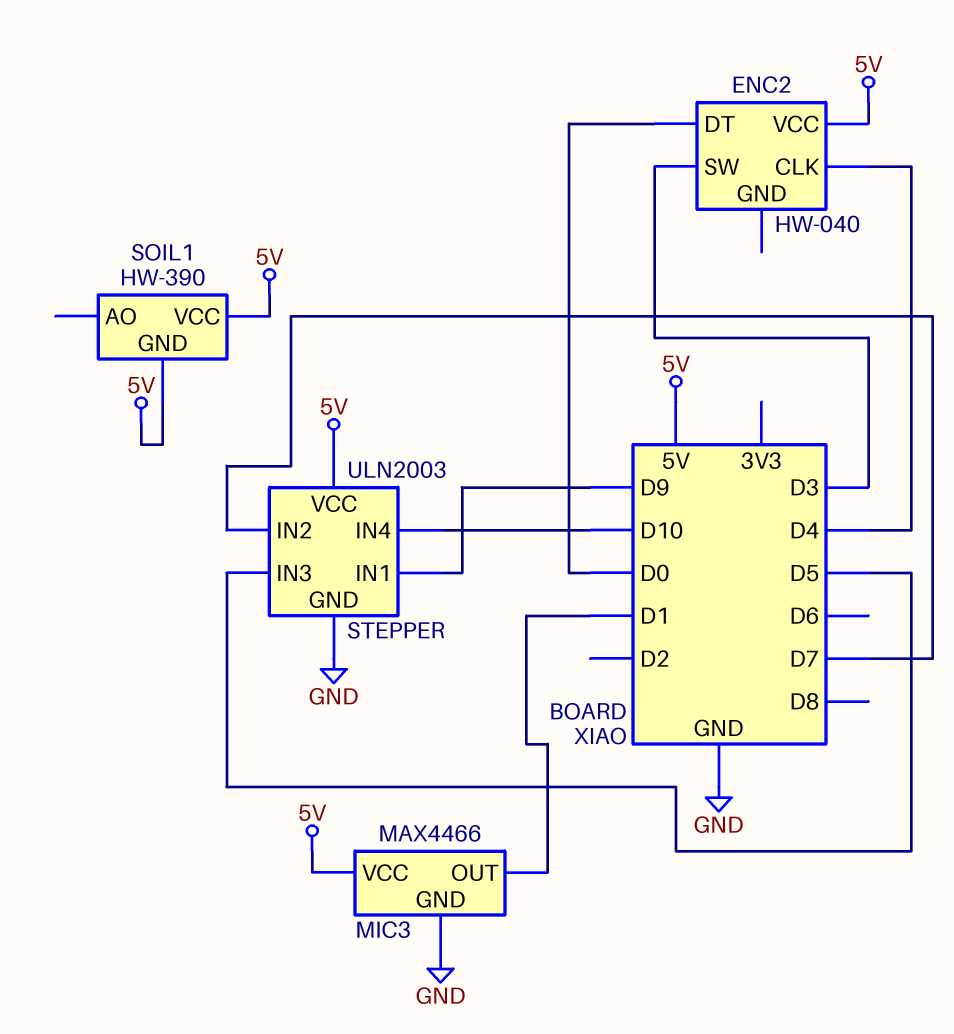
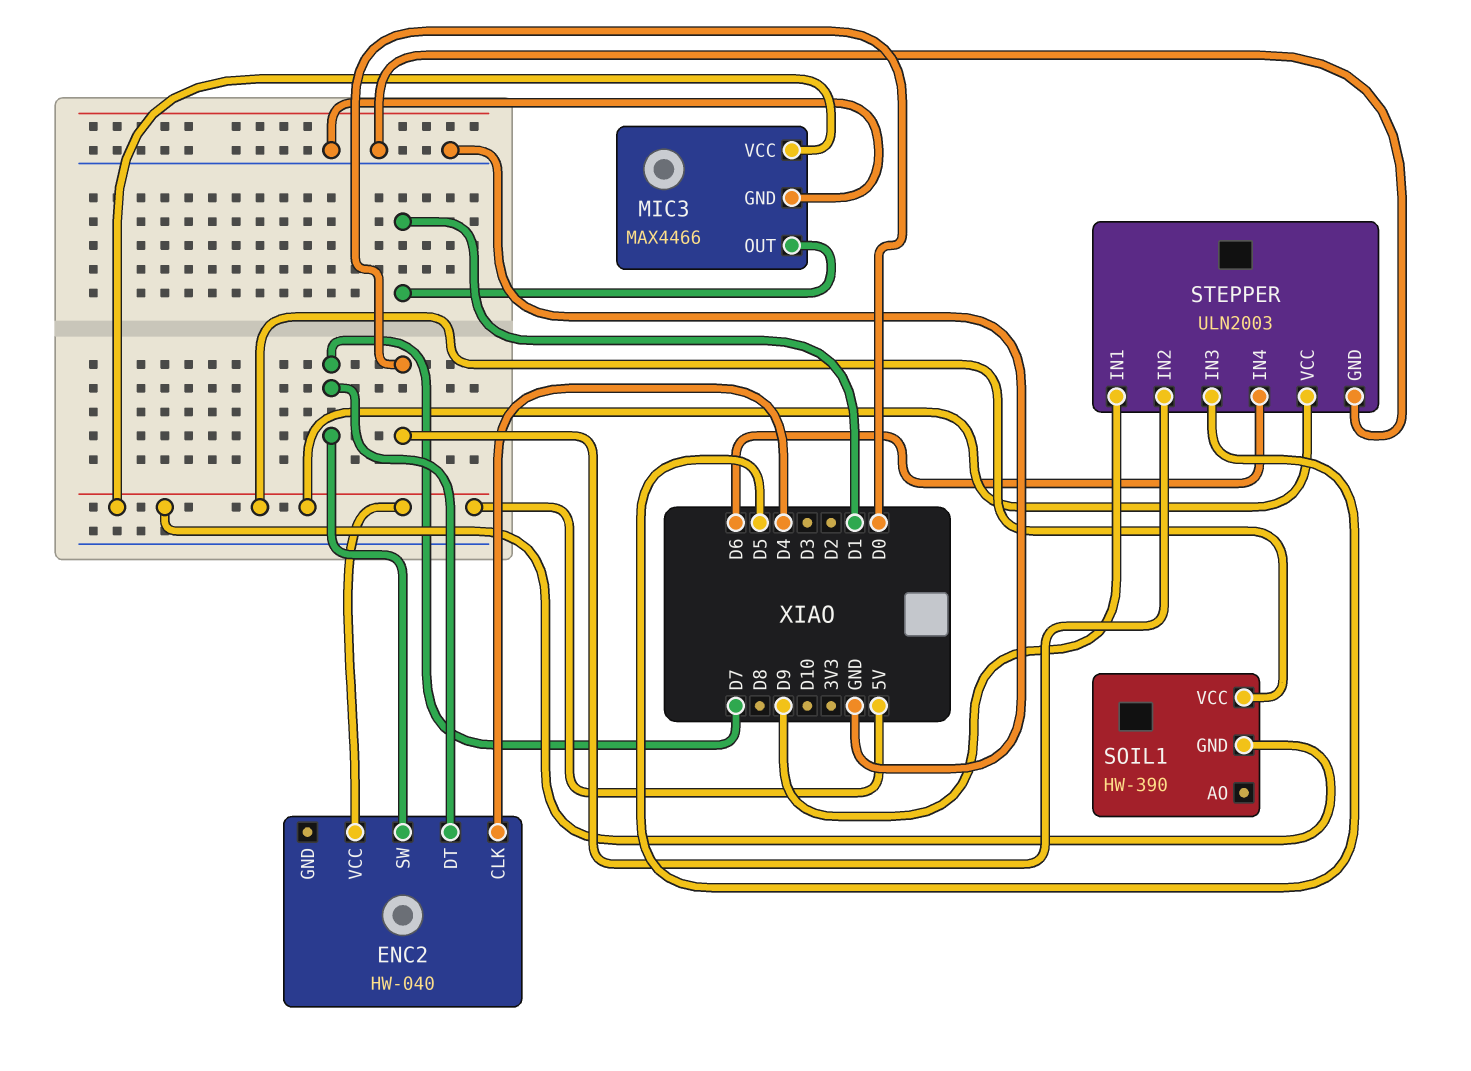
ENC2 pin DT: D0 -> D7
ENC2 pin SW: D3 -> D7
STEPPER pin IN2: D7 -> D0
STEPPER pin IN4: D10 -> D6

